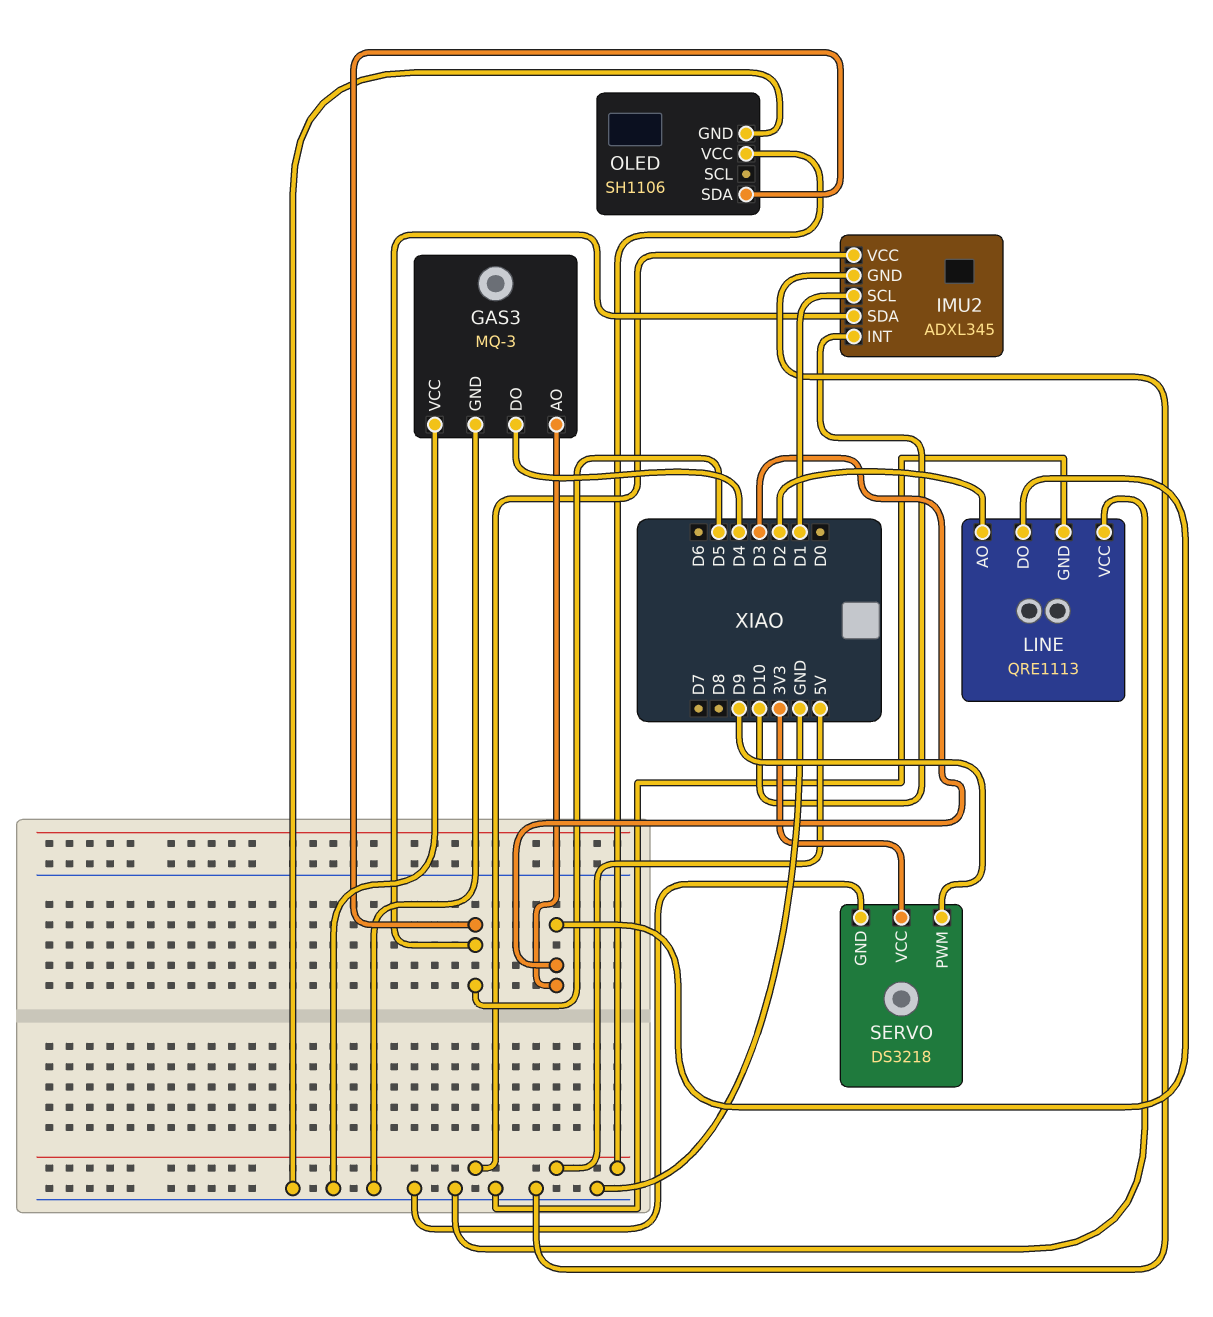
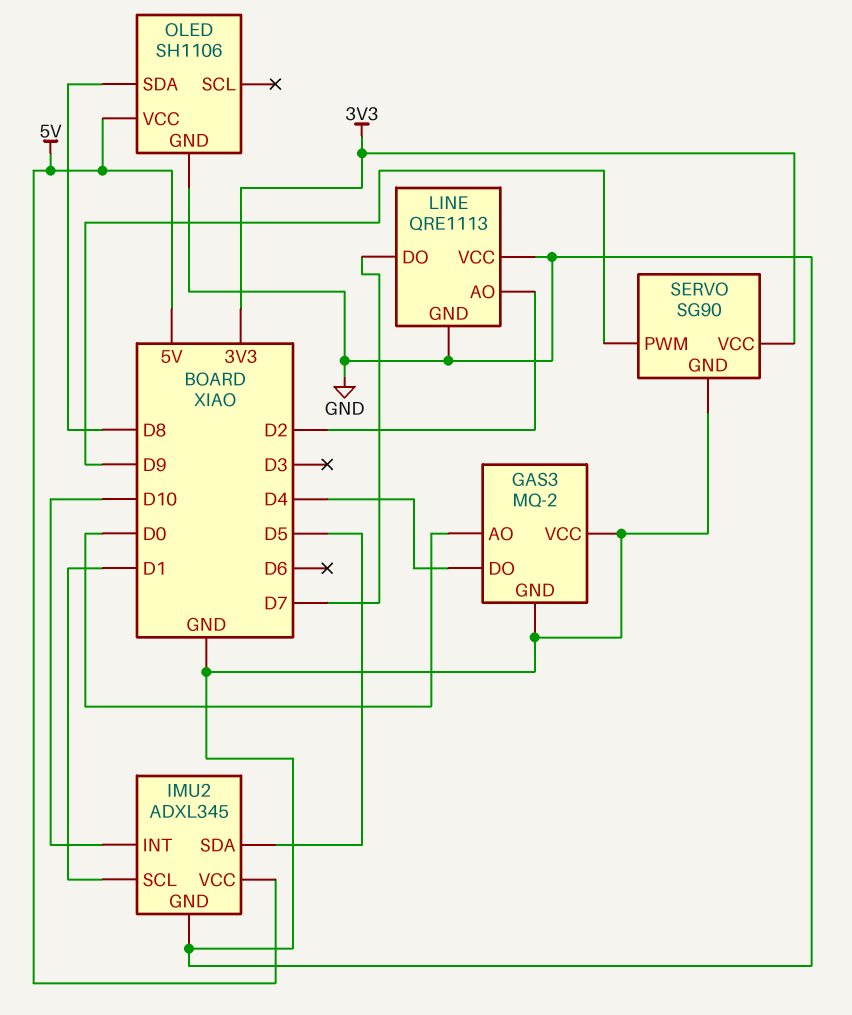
GAS3: MQ-3 -> MQ-2
GAS3 pin AO: D3 -> D0
LINE pin DO: D3 -> D7
OLED pin SDA: D5 -> D8
SERVO: DS3218 -> SG90

